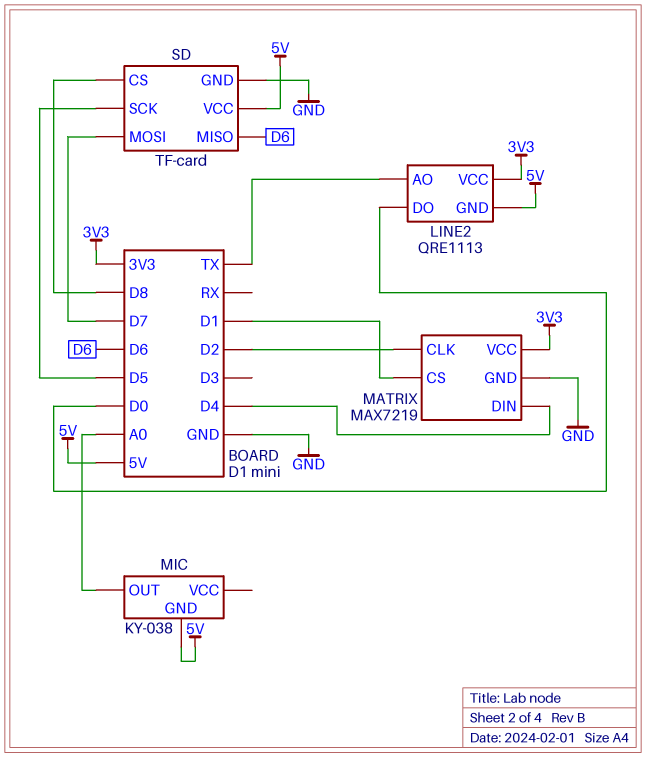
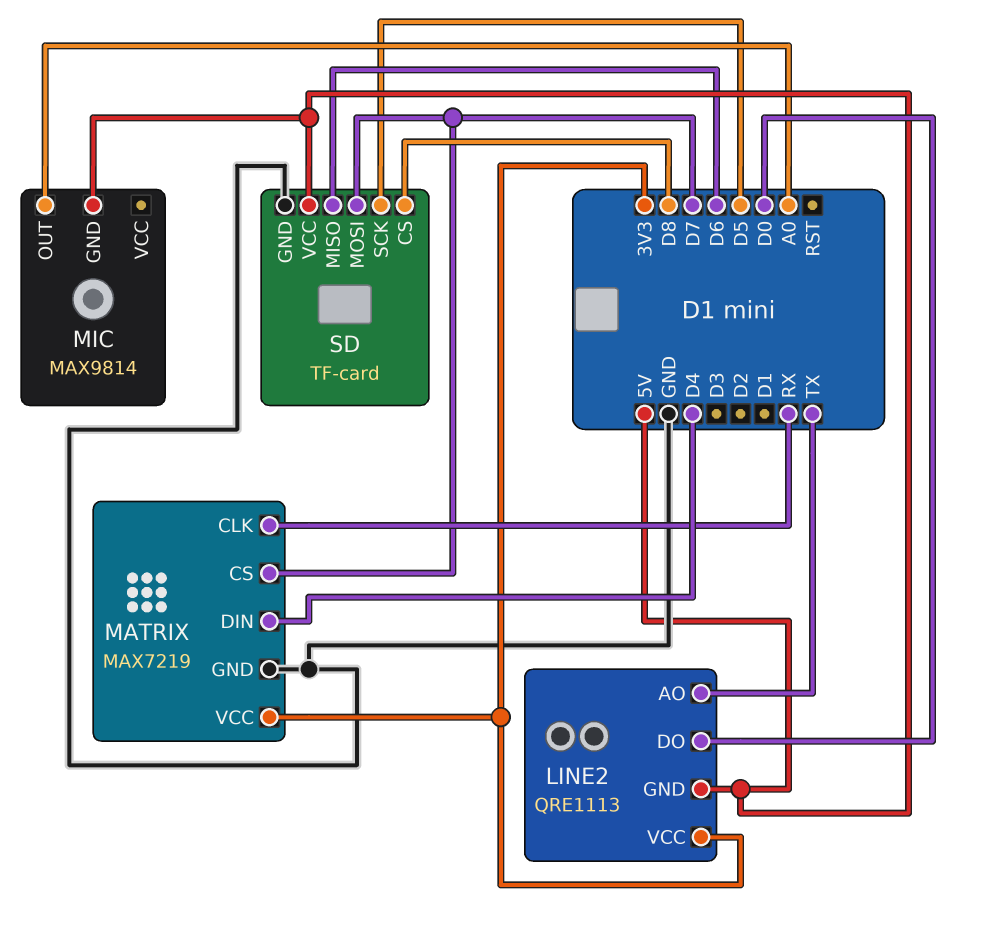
MATRIX pin CLK: D2 -> RX
MATRIX pin CS: D1 -> D7
MIC: KY-038 -> MAX9814

